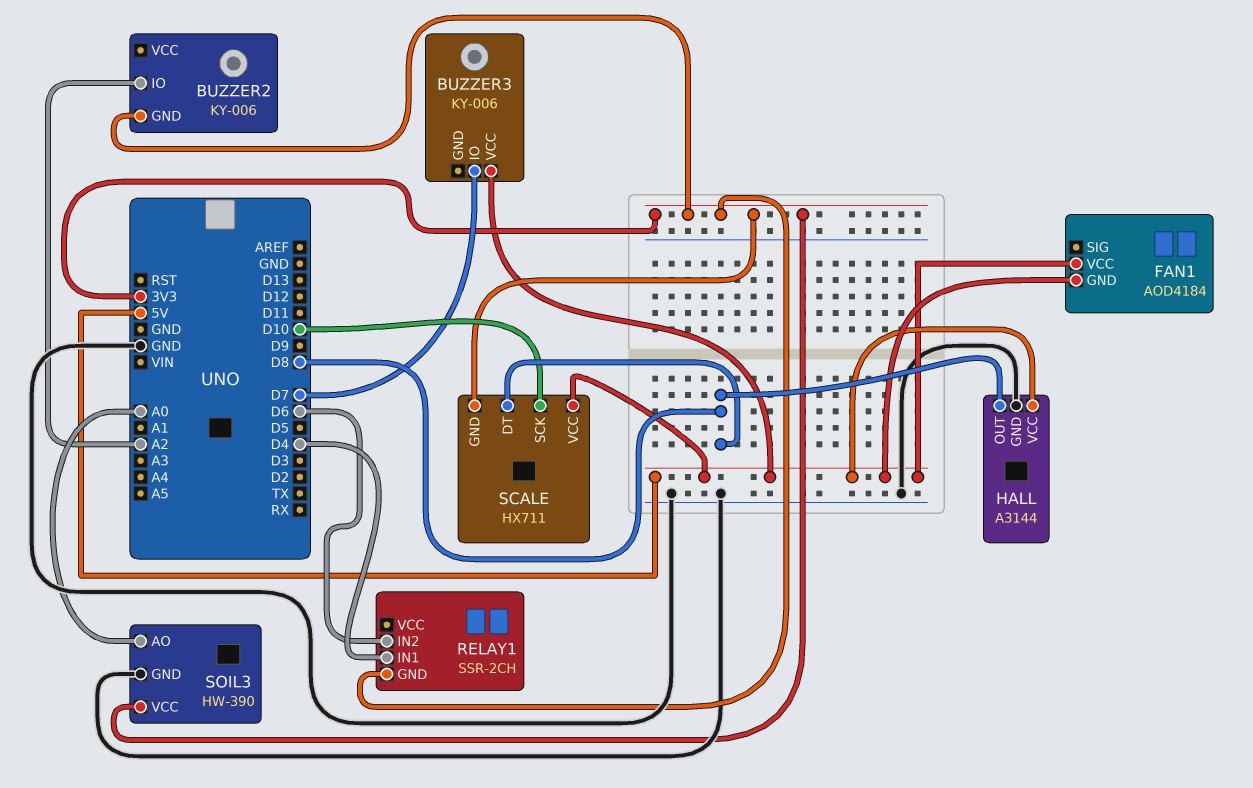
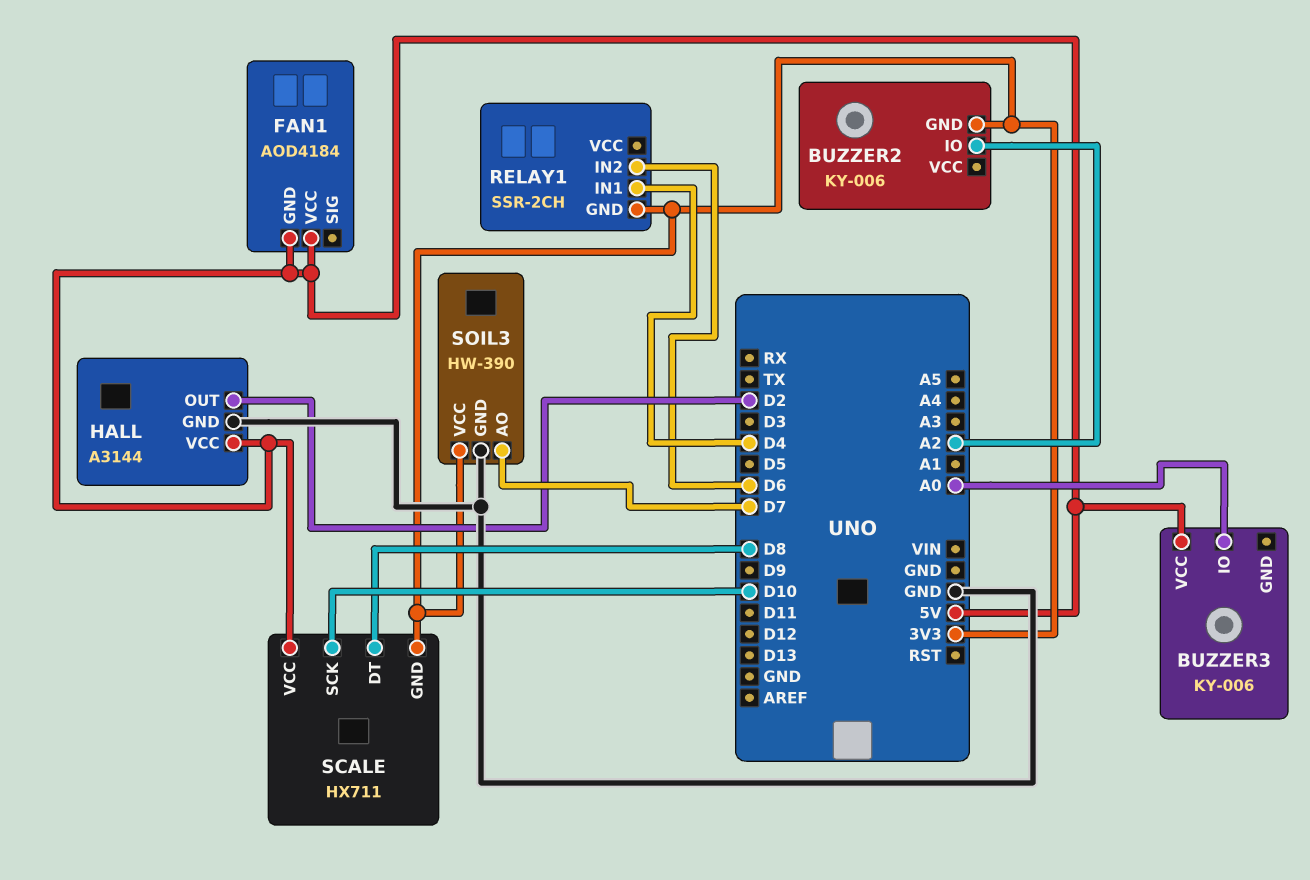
BUZZER3 pin IO: D7 -> A0
HALL pin OUT: D8 -> D2
SOIL3 pin AO: A0 -> D7

